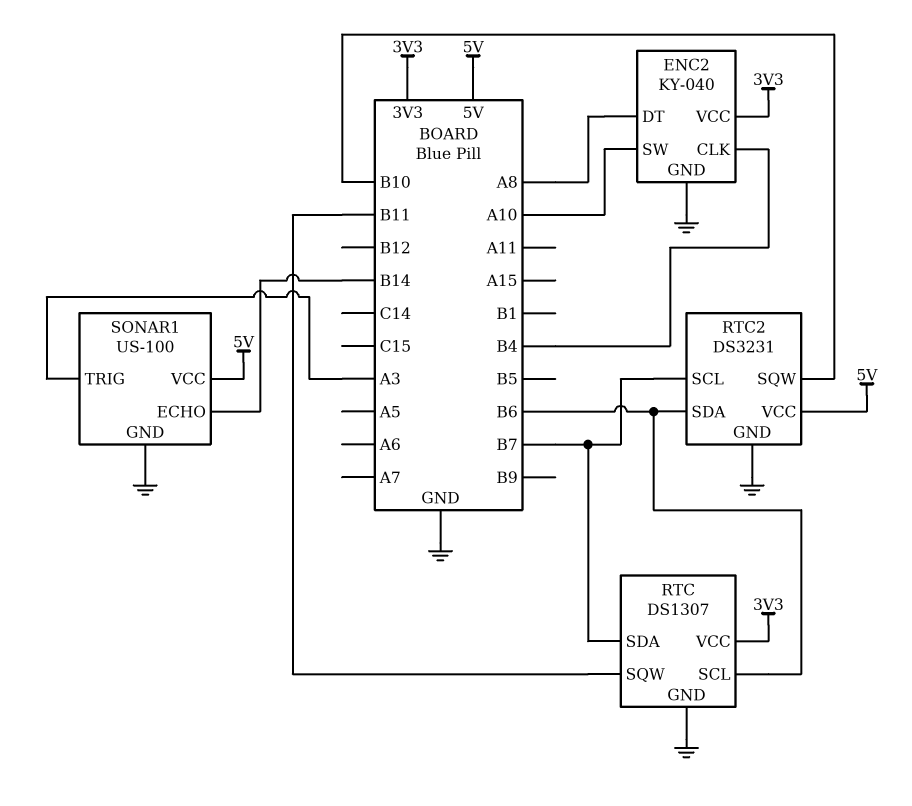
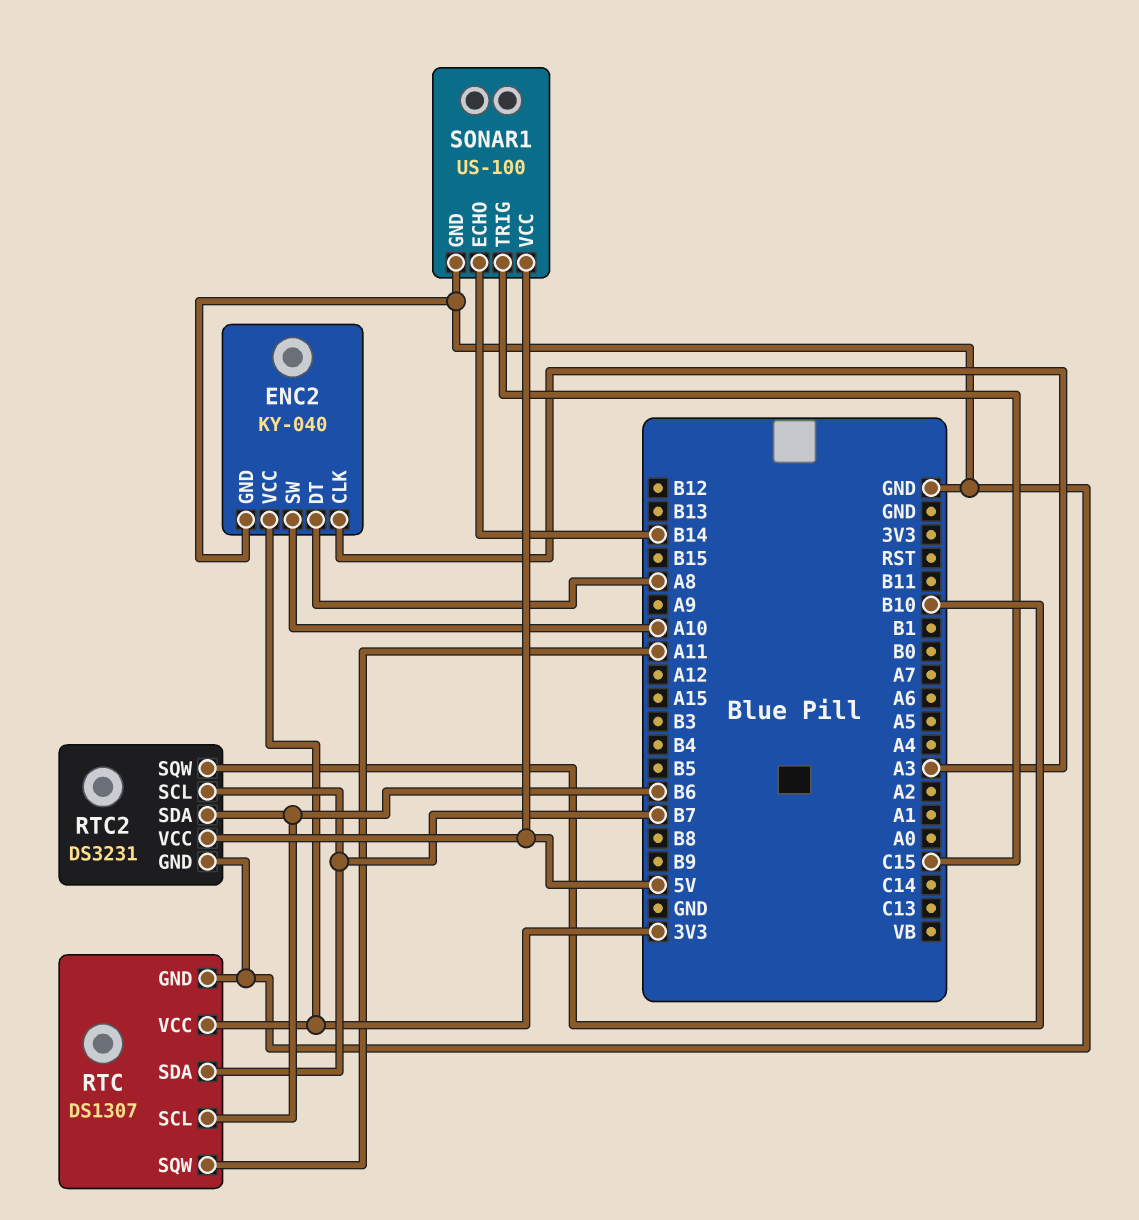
ENC2 pin CLK: B4 -> A3
RTC pin SQW: B11 -> A11
SONAR1 pin TRIG: A3 -> C15

